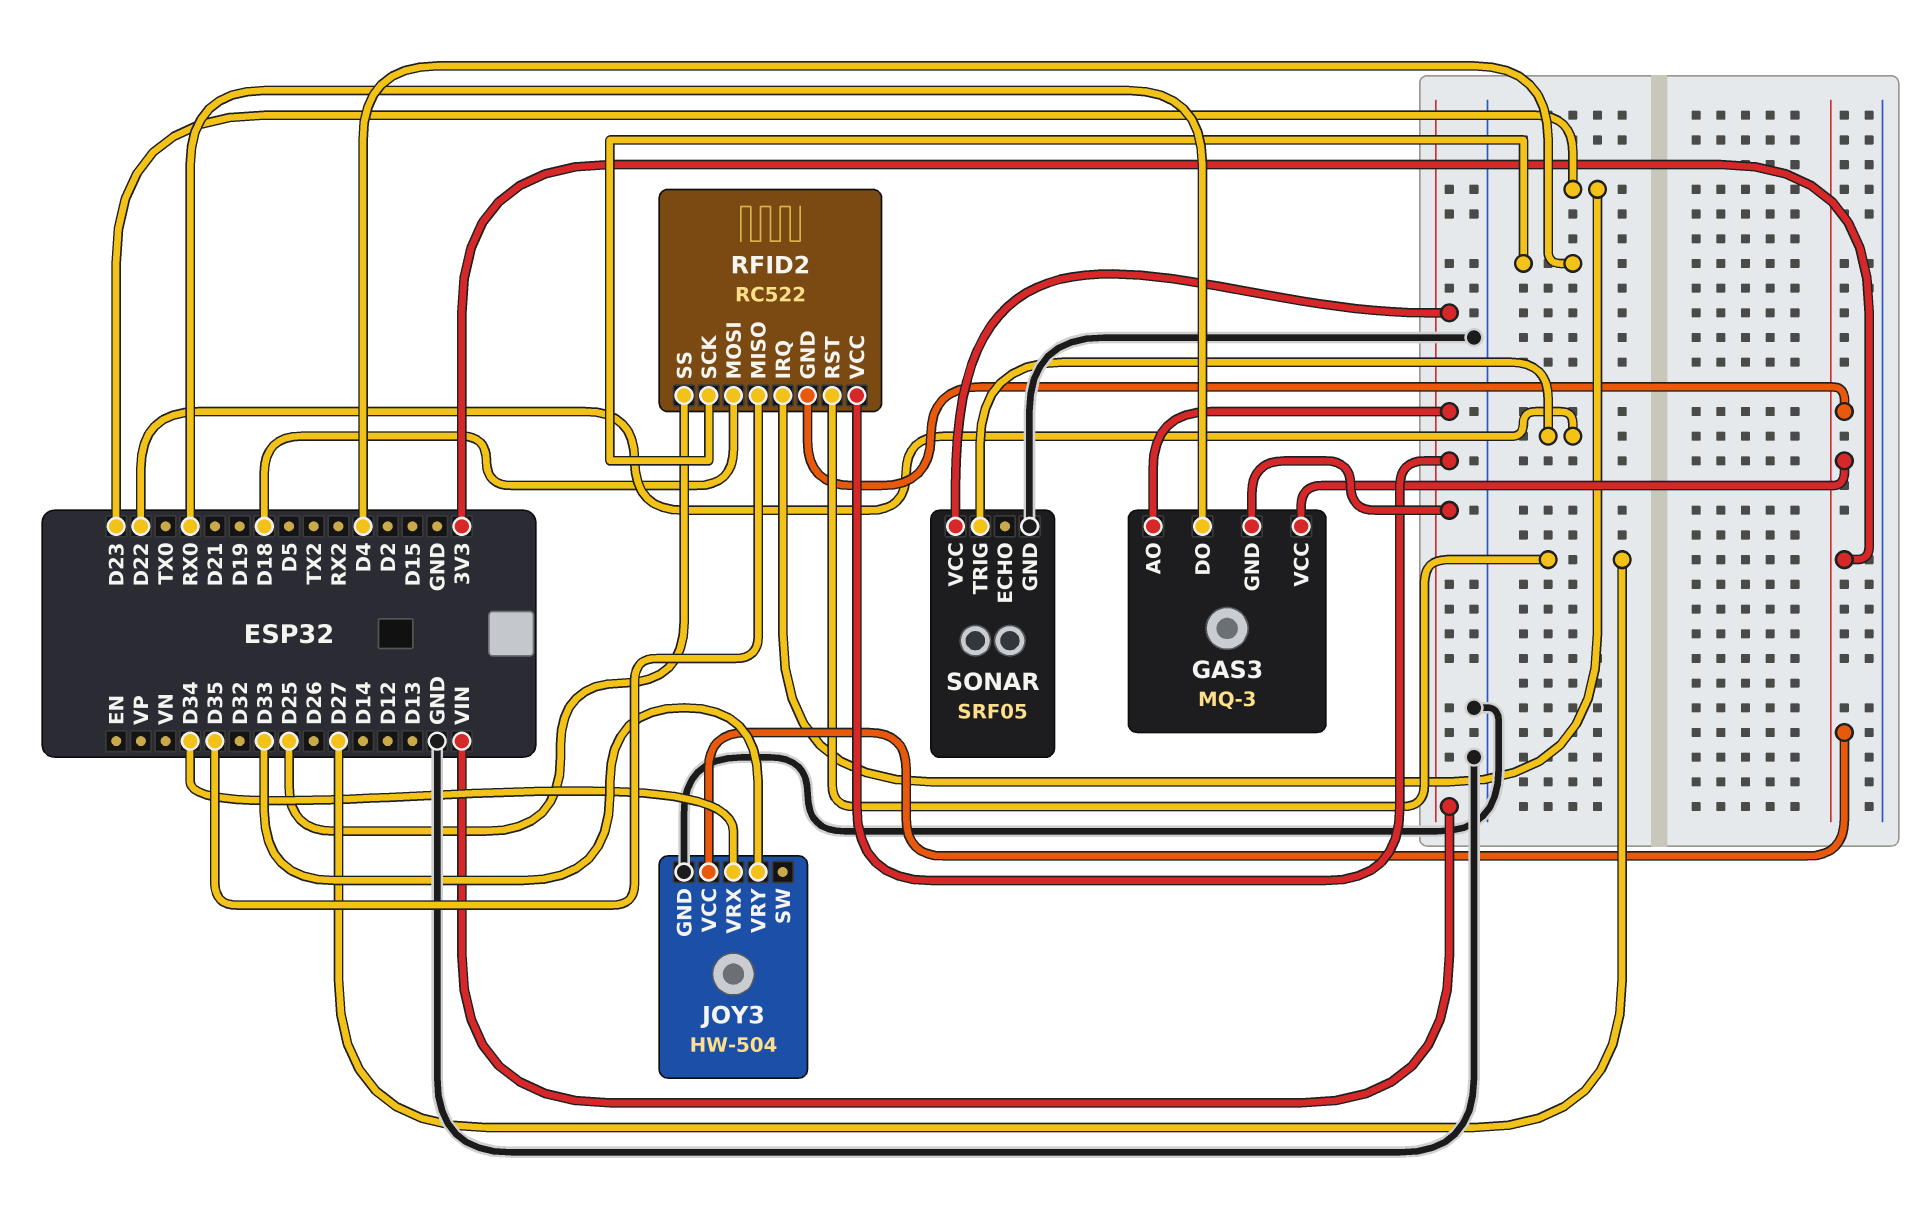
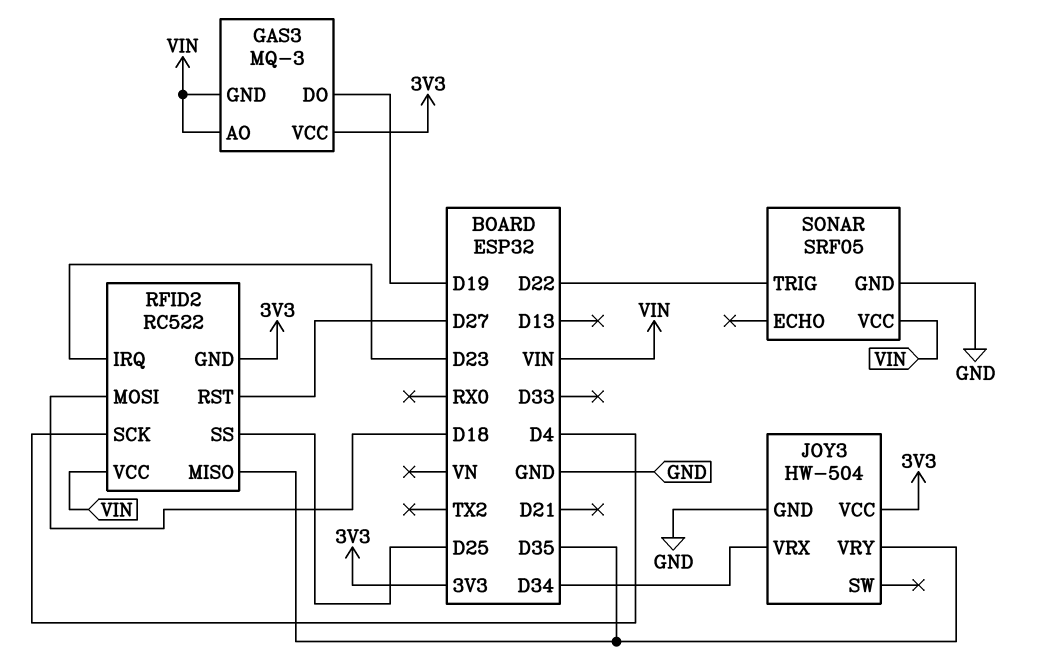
GAS3 pin DO: RX0 -> D19
JOY3 pin VRY: D33 -> D35

